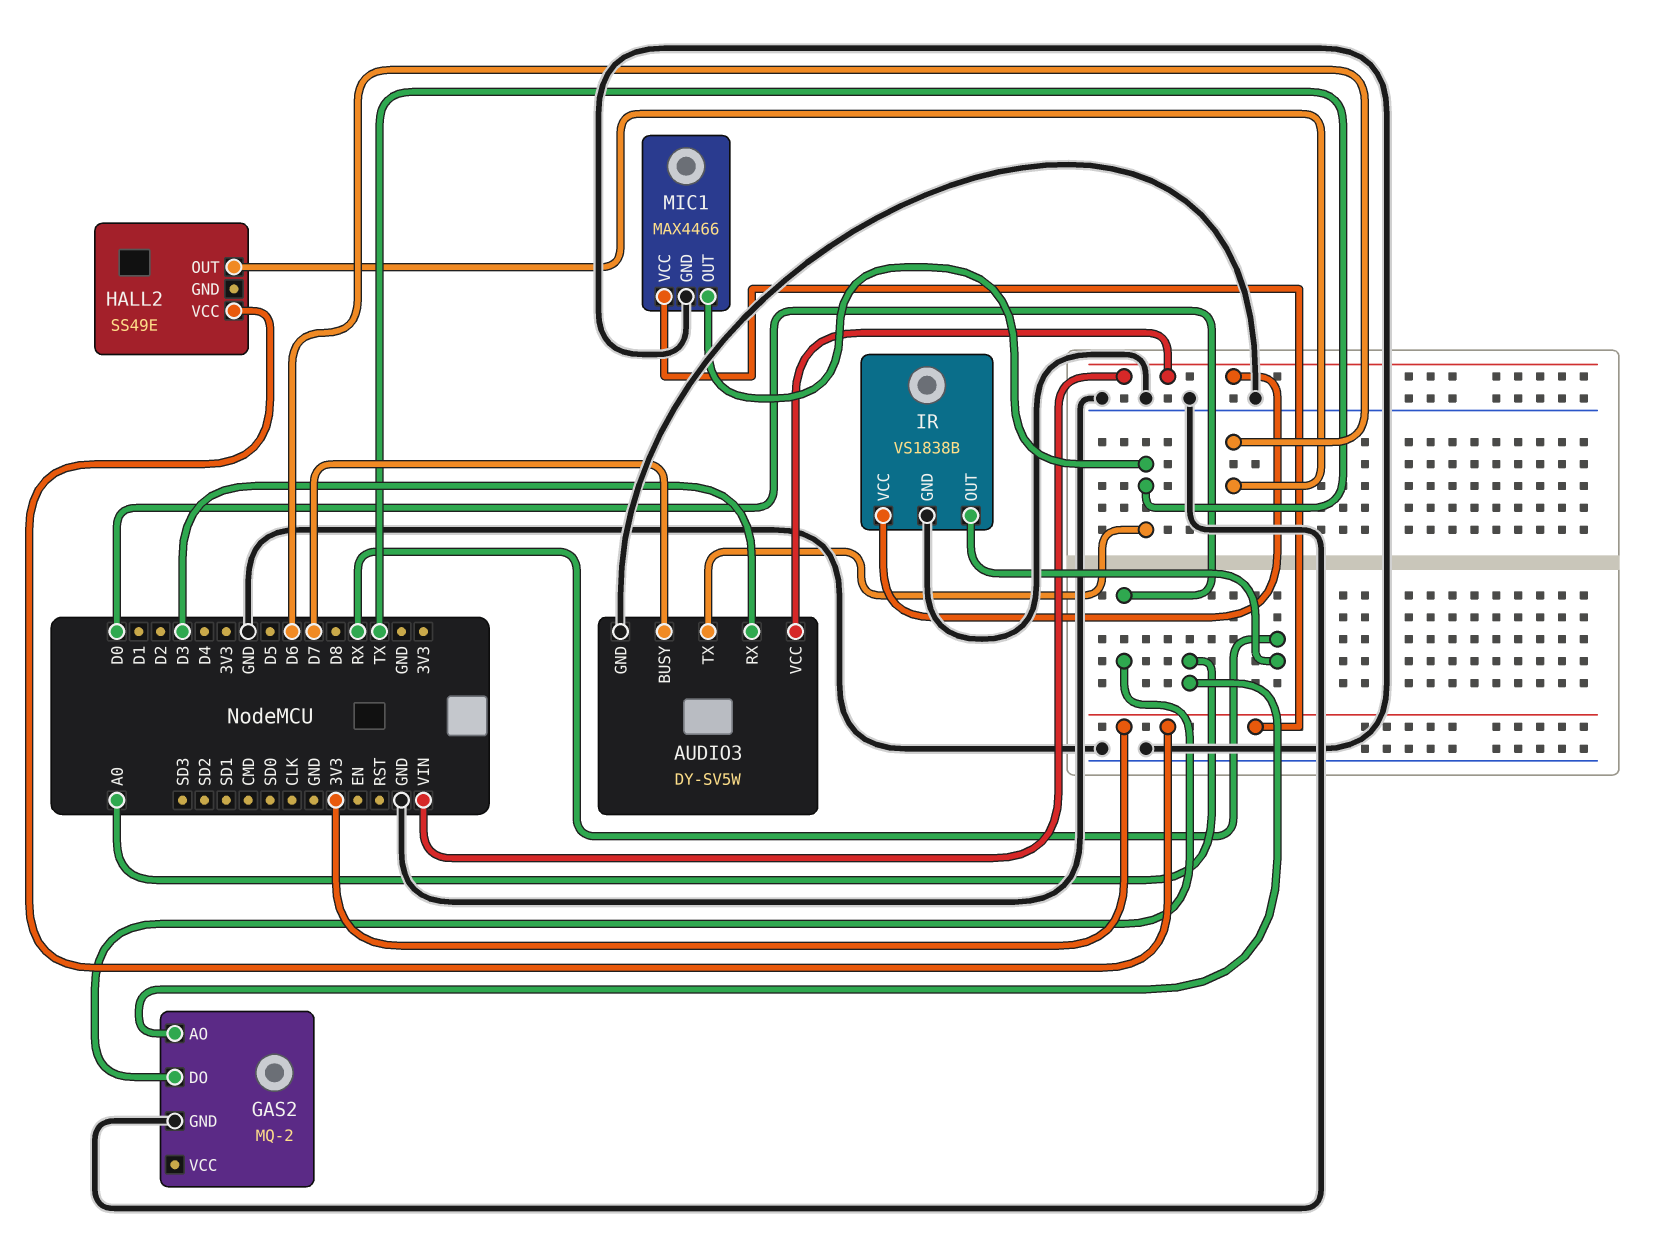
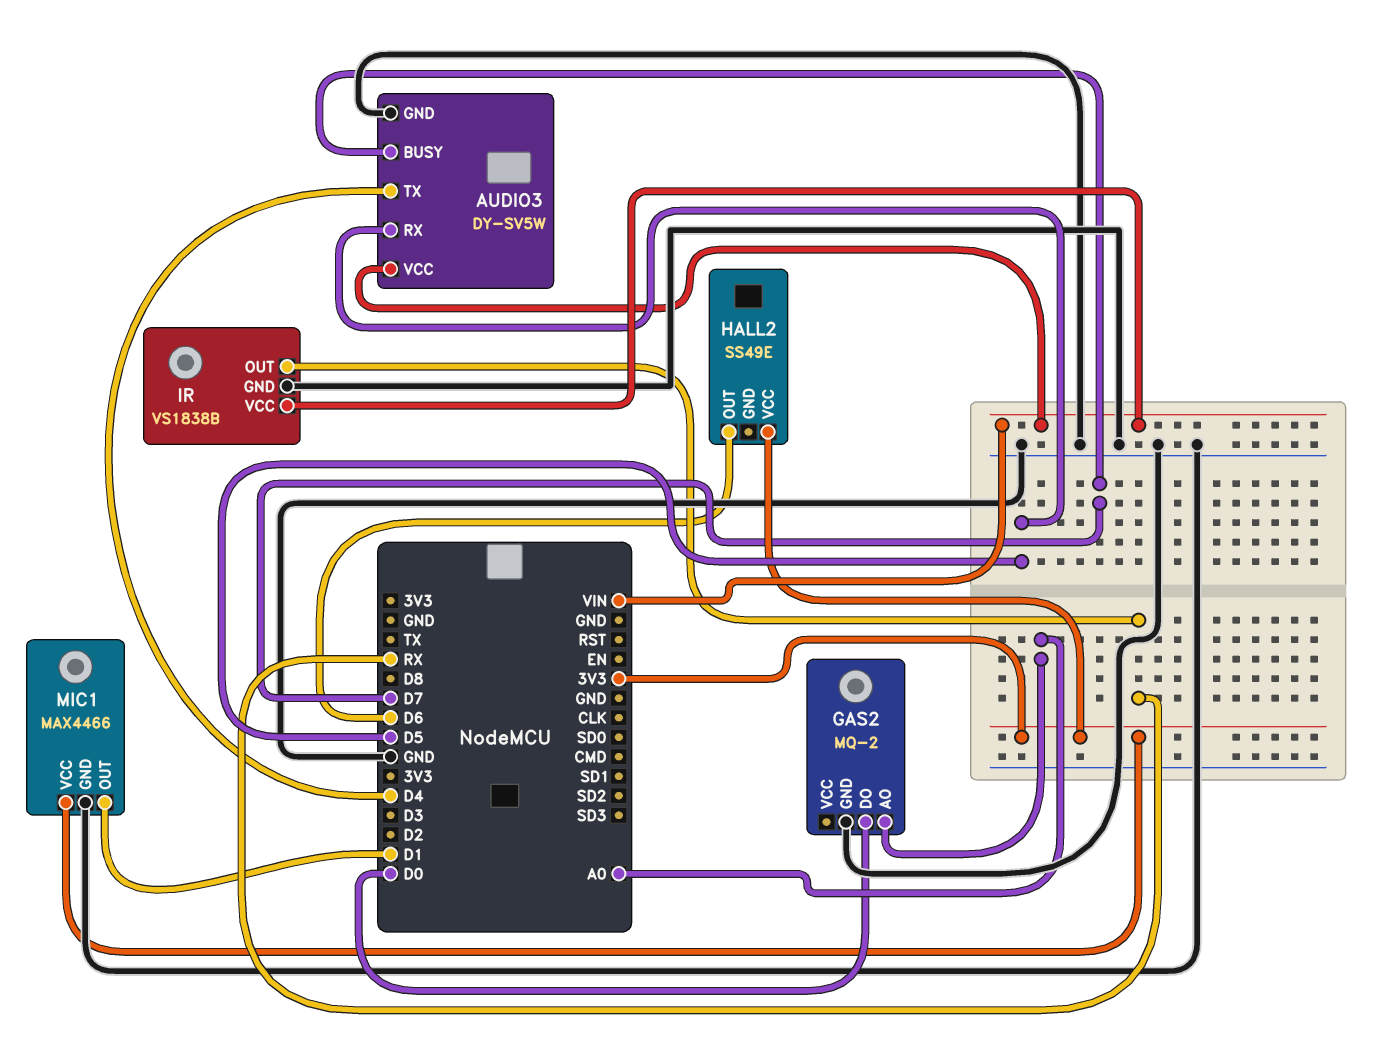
AUDIO3 pin RX: D3 -> D5
AUDIO3 pin TX: TX -> D4
MIC1 pin OUT: TX -> D1

